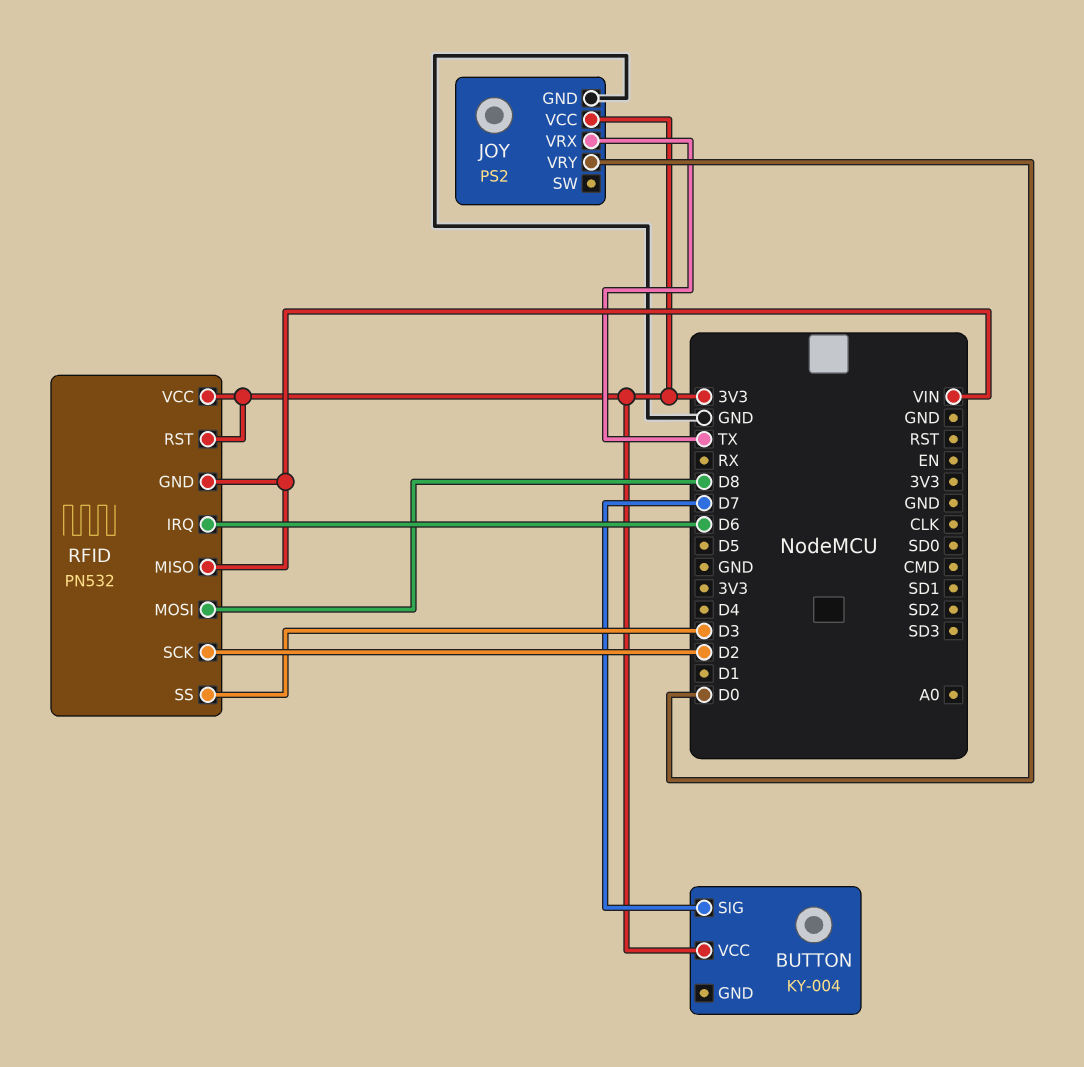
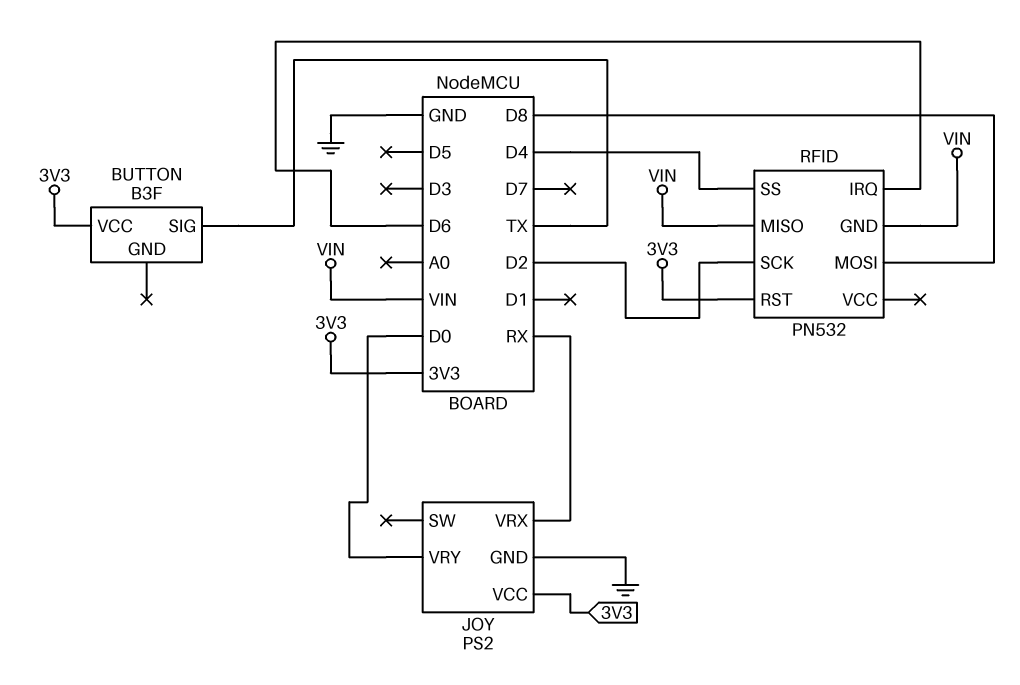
BUTTON: KY-004 -> B3F
BUTTON pin SIG: D7 -> TX
JOY pin VRX: TX -> RX
RFID pin SS: D3 -> D4
RFID pin VCC: 3V3 -> none

